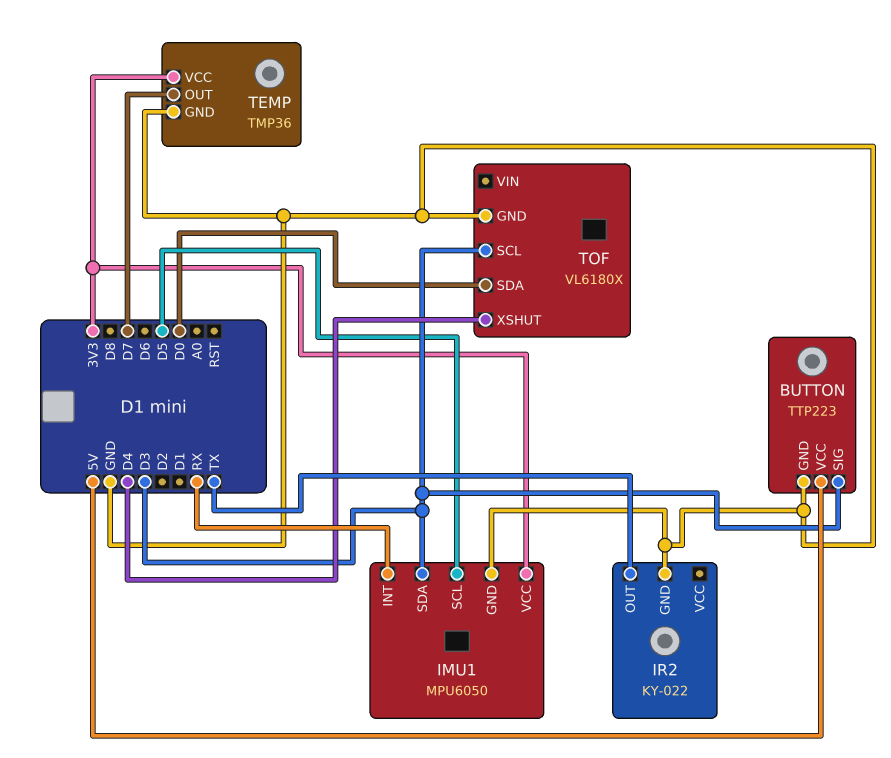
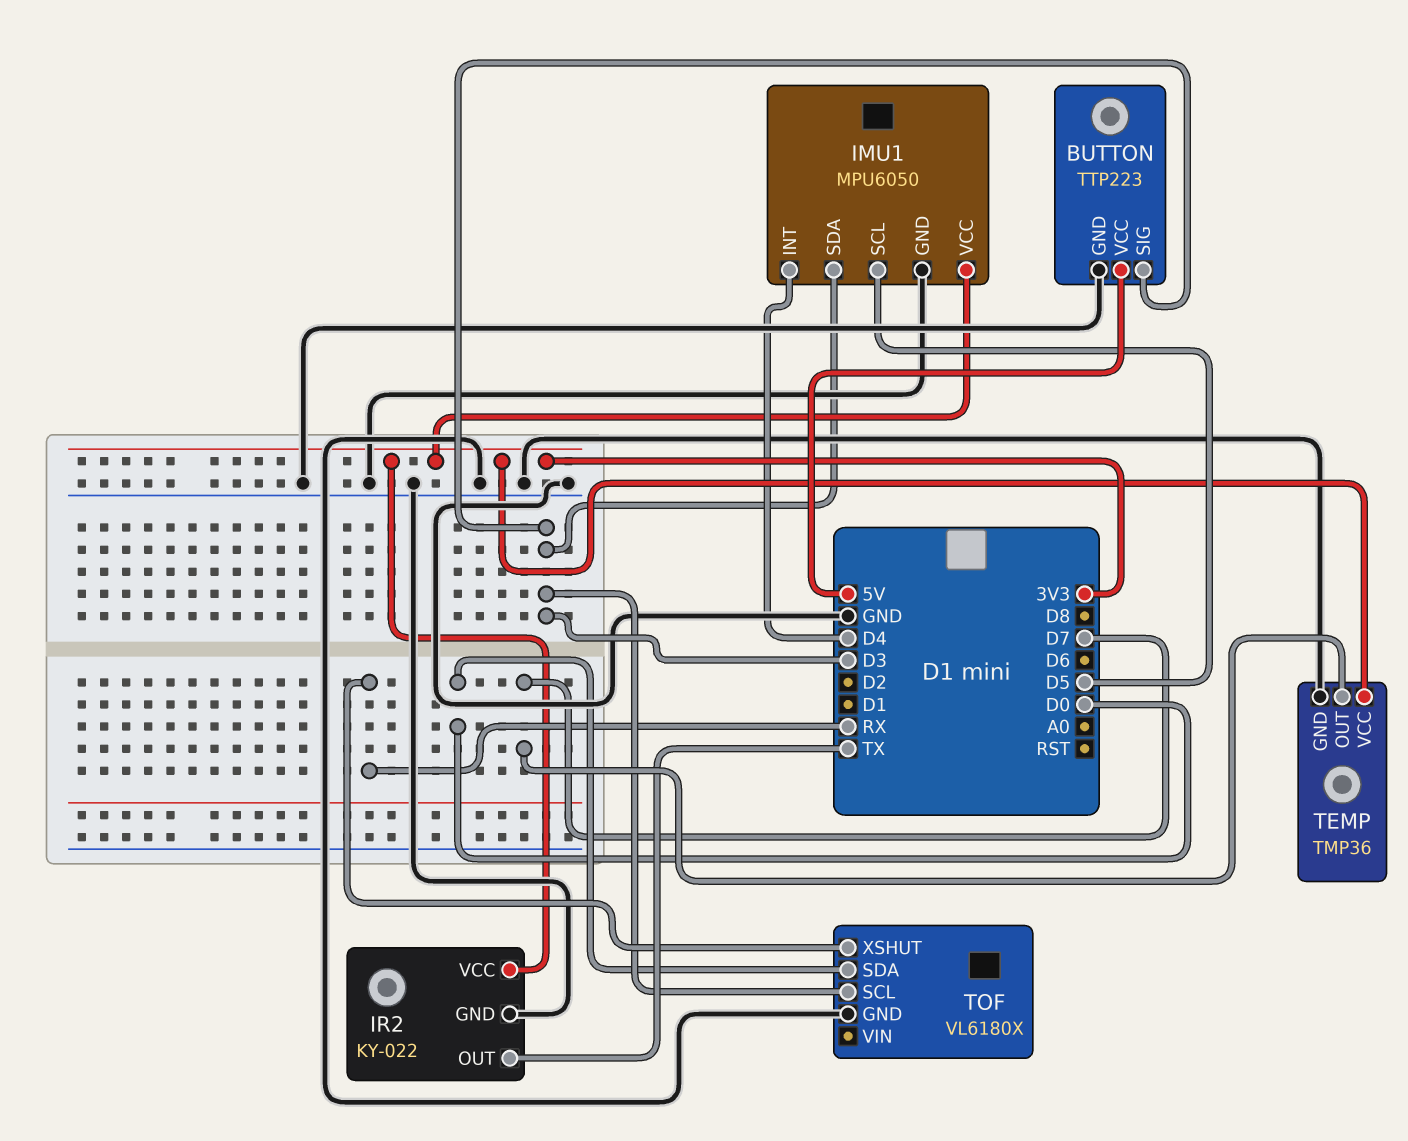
IMU1 pin INT: RX -> D4
IR2 pin VCC: none -> 3V3
TOF pin XSHUT: D4 -> RX

